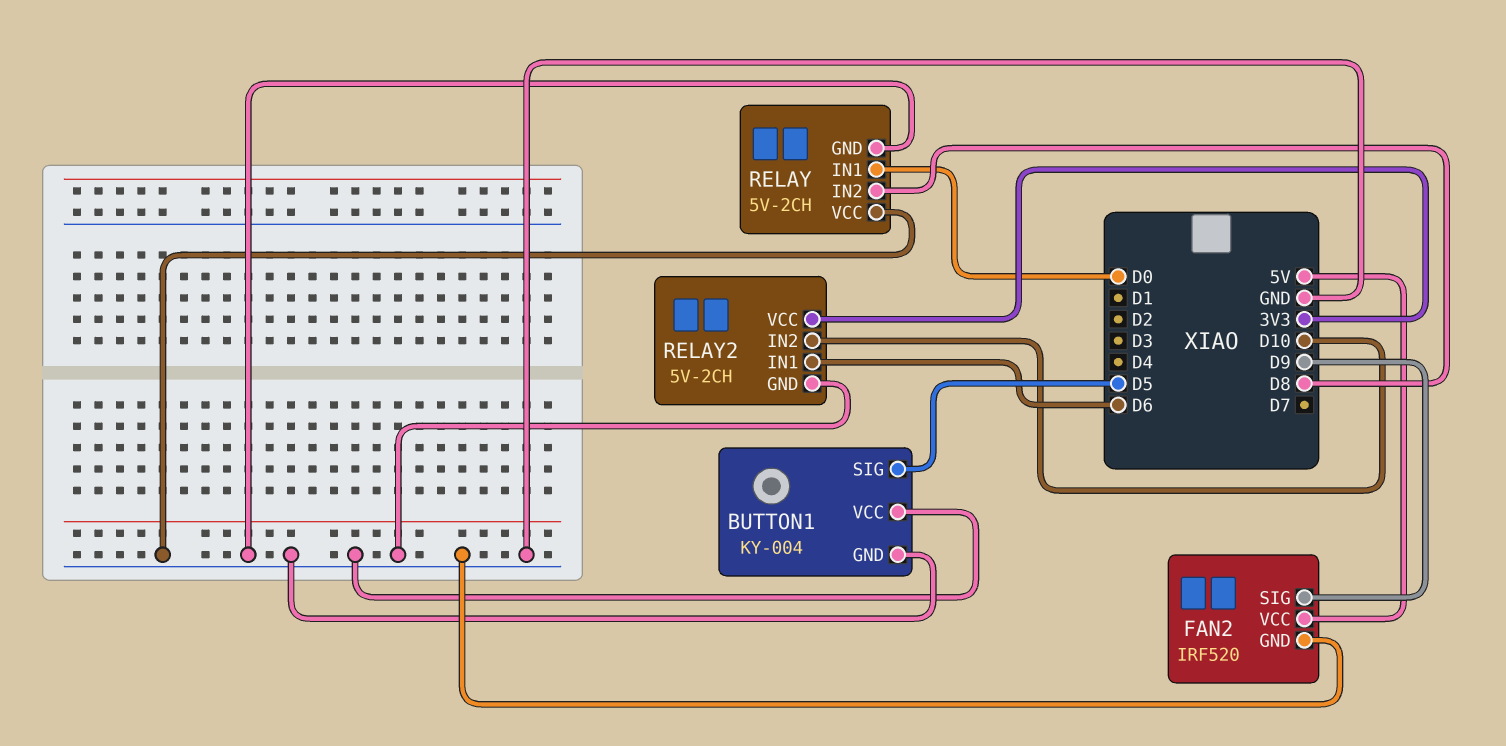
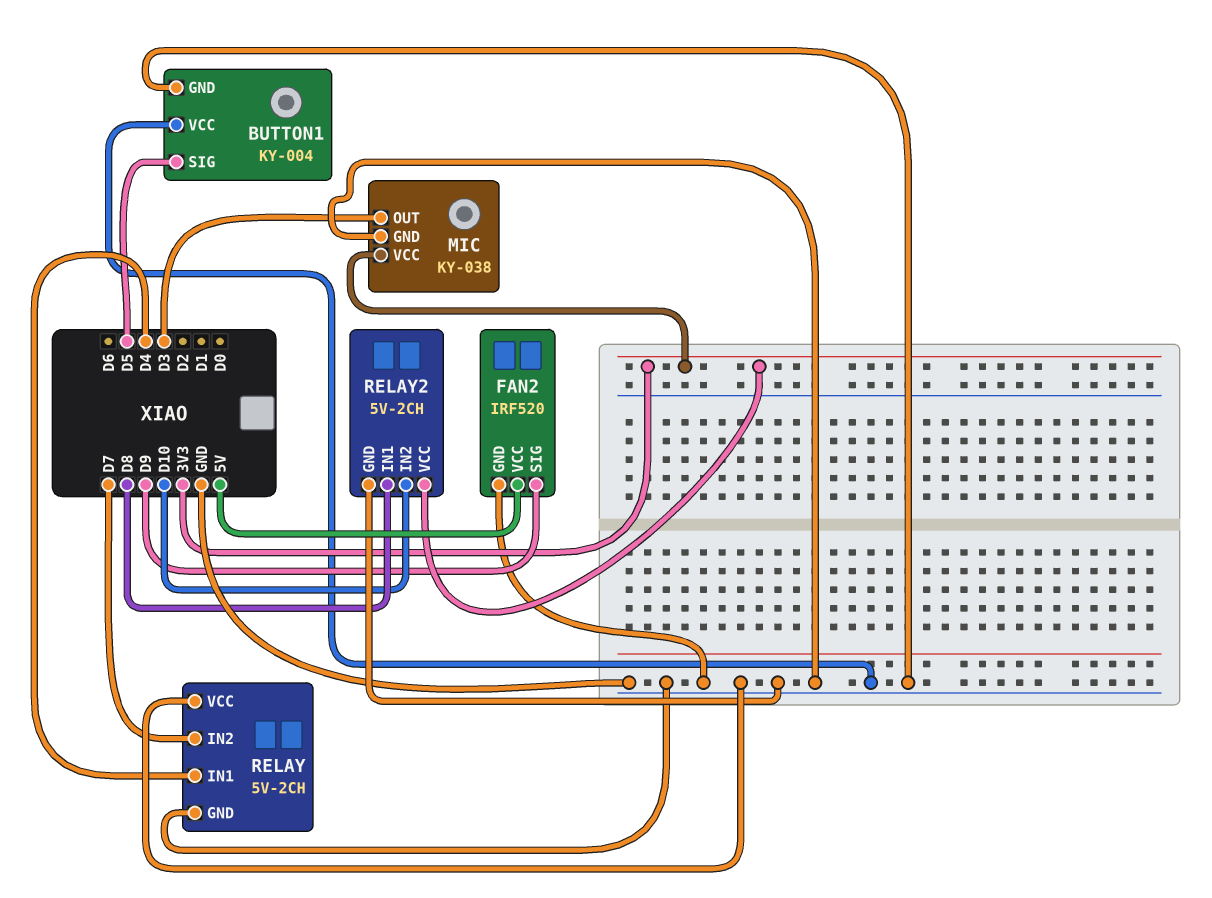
MIC: none -> KY-038
MIC pin GND: none -> GND
MIC pin OUT: none -> D3
MIC pin VCC: none -> 3V3
RELAY pin IN1: D0 -> D4
RELAY pin IN2: D8 -> D7
RELAY2 pin IN1: D6 -> D8

